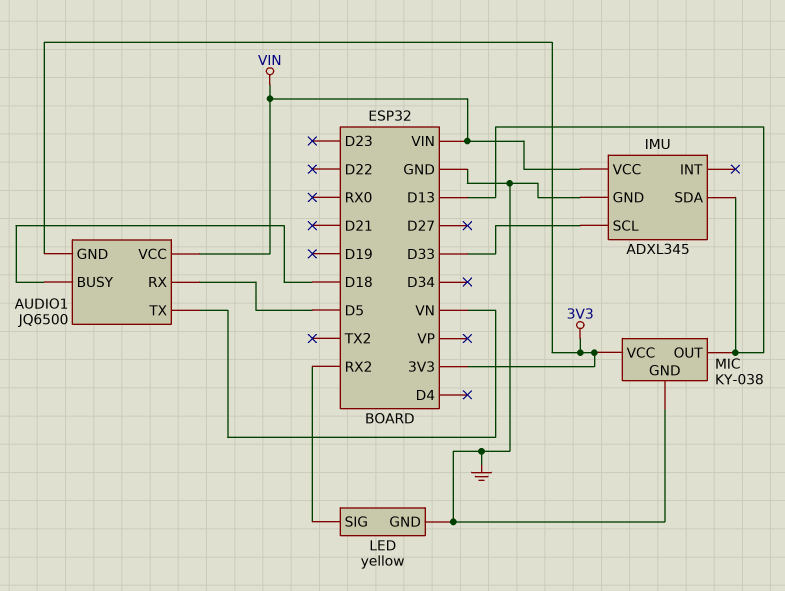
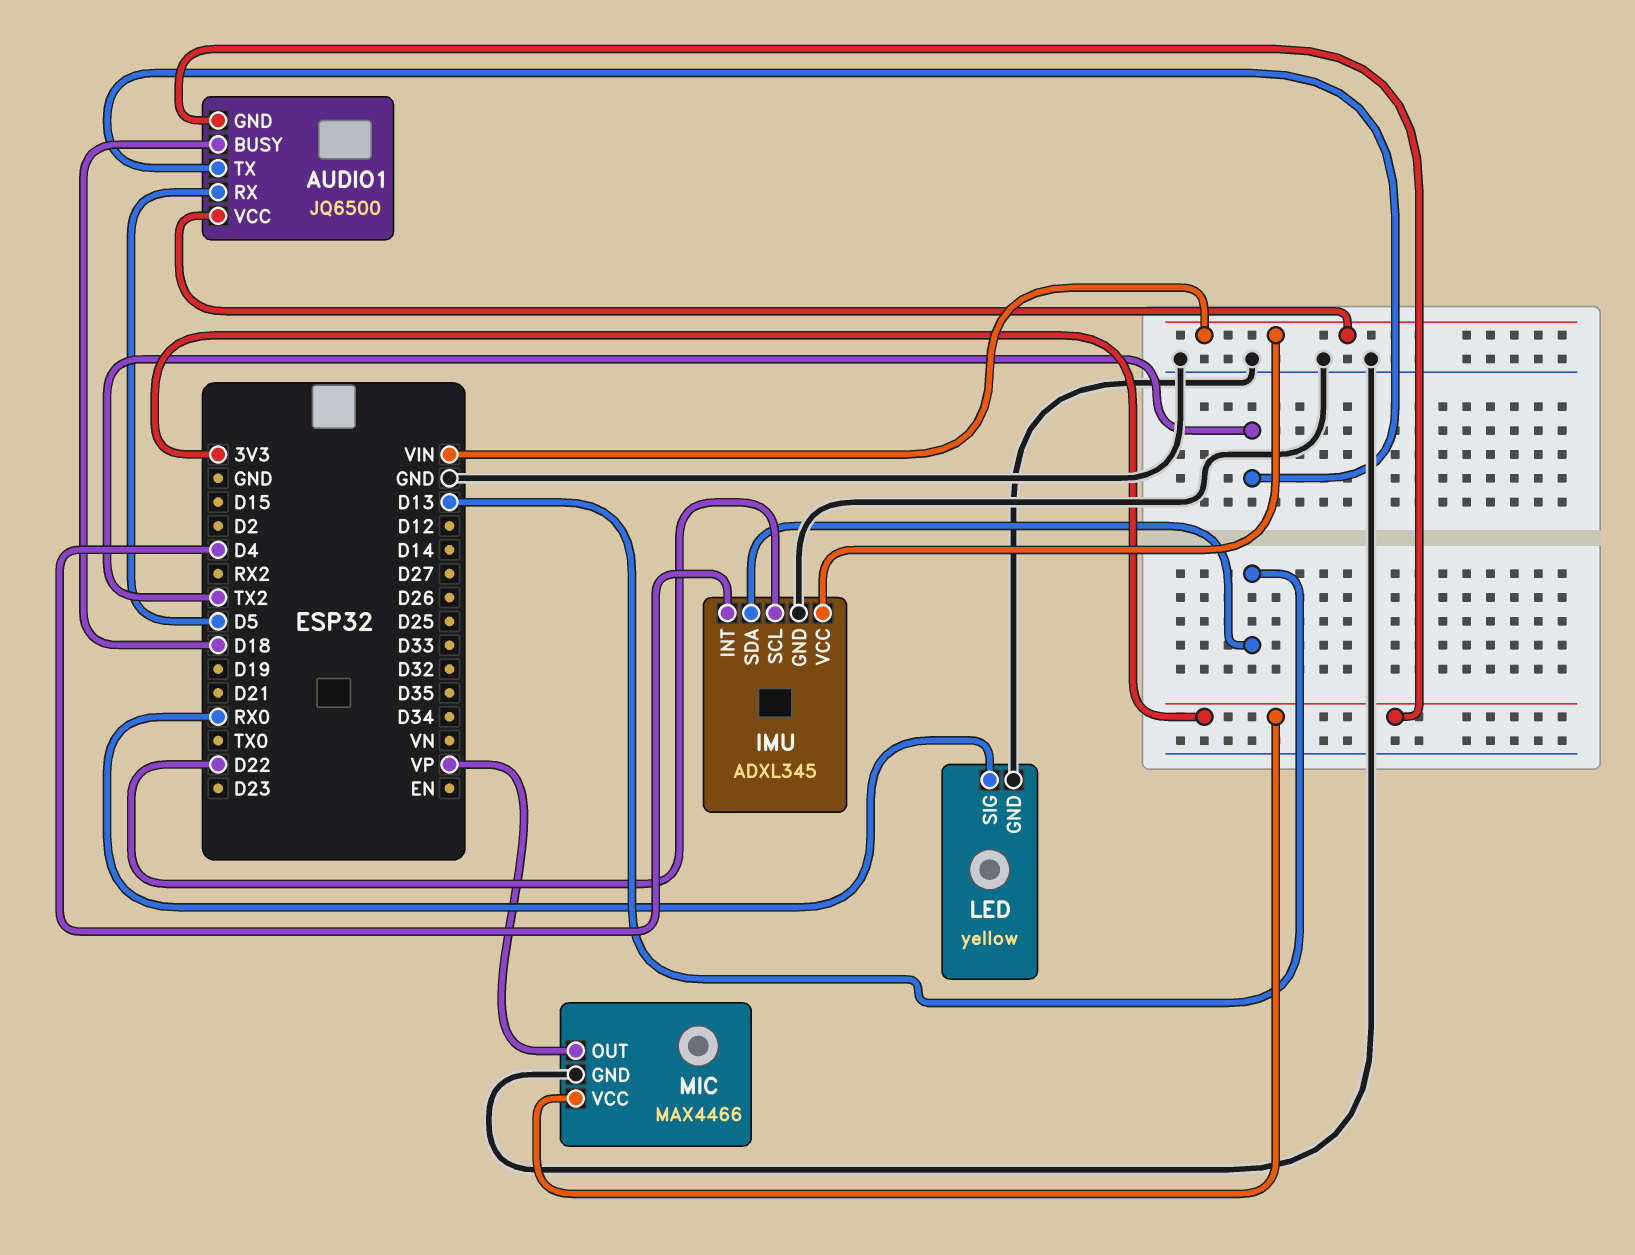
AUDIO1 pin TX: VN -> TX2
IMU pin INT: none -> D4
IMU pin SCL: D33 -> D22
LED pin SIG: RX2 -> RX0
MIC: KY-038 -> MAX4466
MIC pin OUT: D13 -> VP

